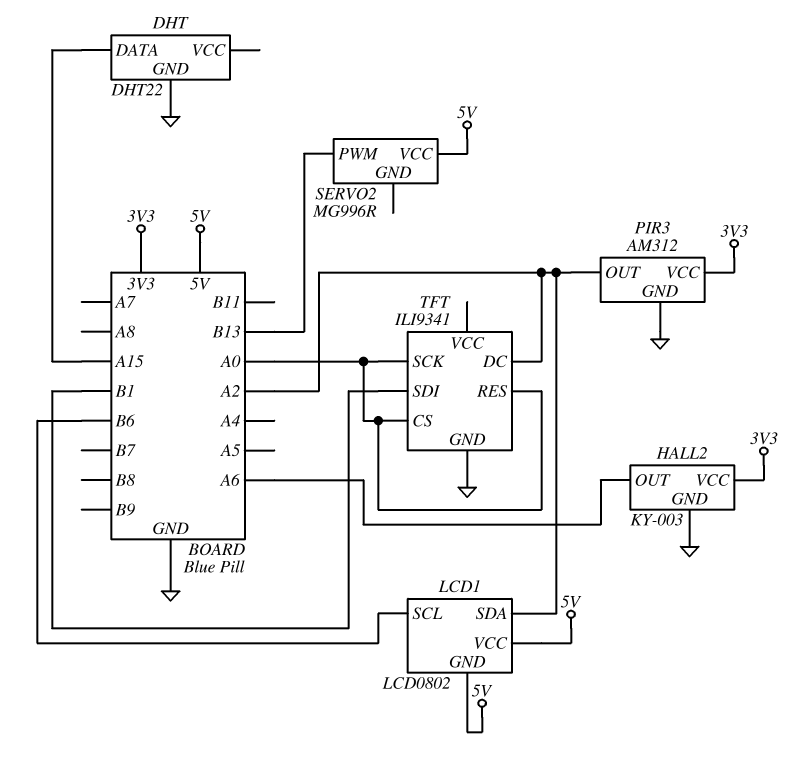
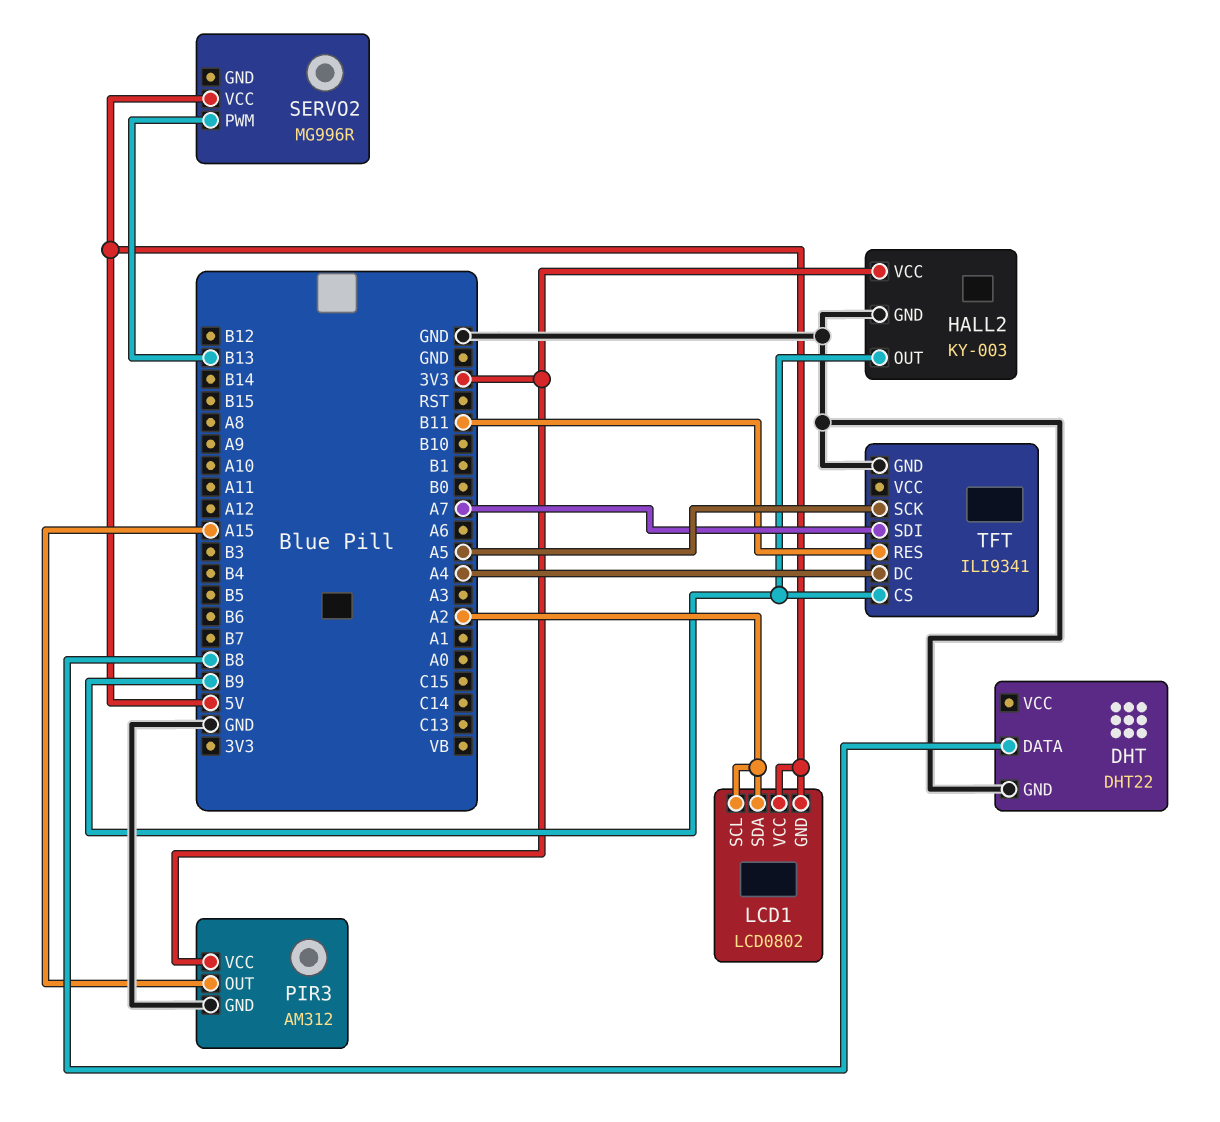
DHT pin DATA: A15 -> B8
HALL2 pin OUT: A6 -> B9
LCD1 pin SCL: B6 -> A2
PIR3 pin OUT: A2 -> A15
TFT pin CS: A0 -> B9
TFT pin DC: A2 -> A4
TFT pin RES: A0 -> B11
TFT pin SCK: A0 -> A5
TFT pin SDI: B1 -> A7

